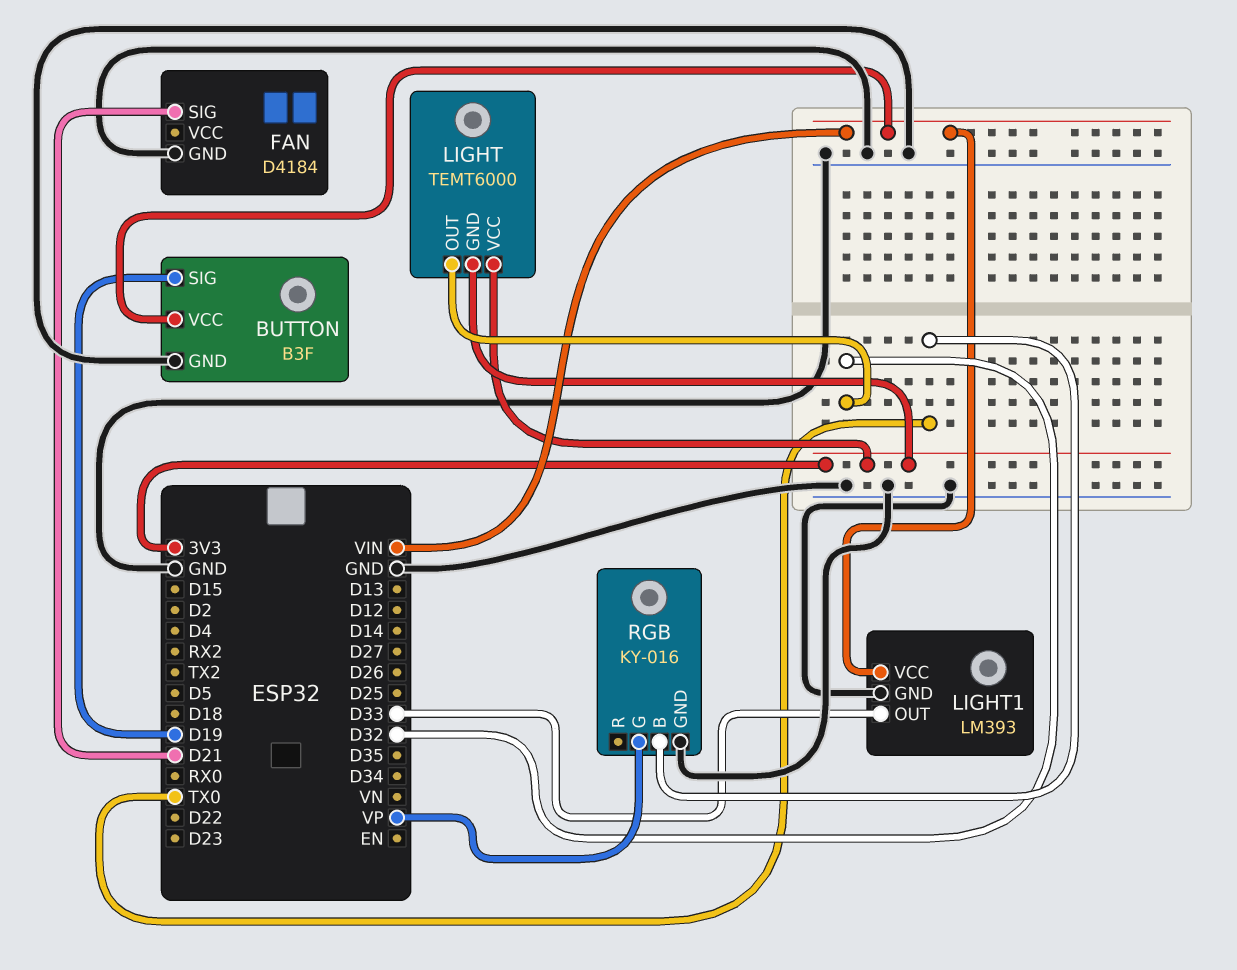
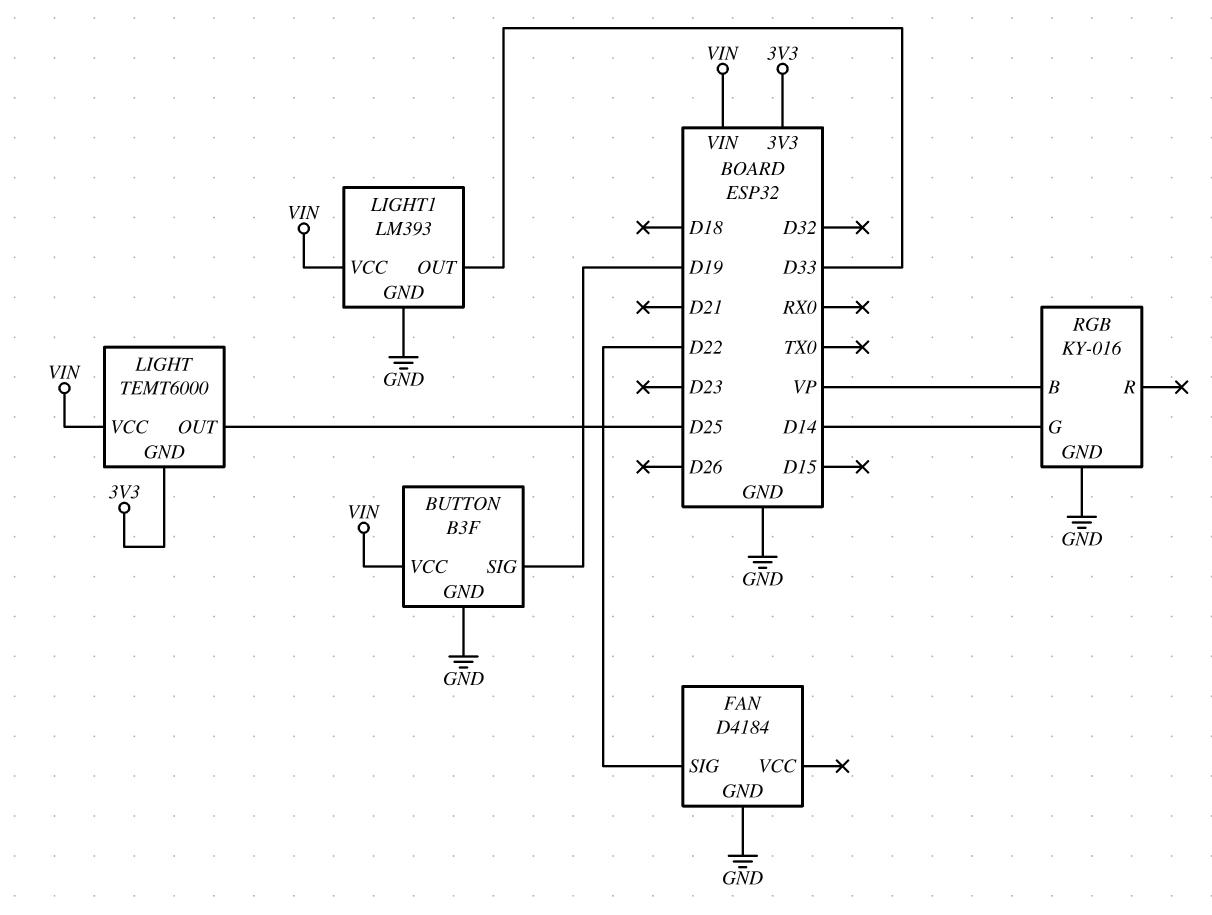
FAN pin SIG: D21 -> D22
LIGHT pin OUT: D32 -> D25
LIGHT pin VCC: 3V3 -> VIN
RGB pin B: TX0 -> VP
RGB pin G: VP -> D14

